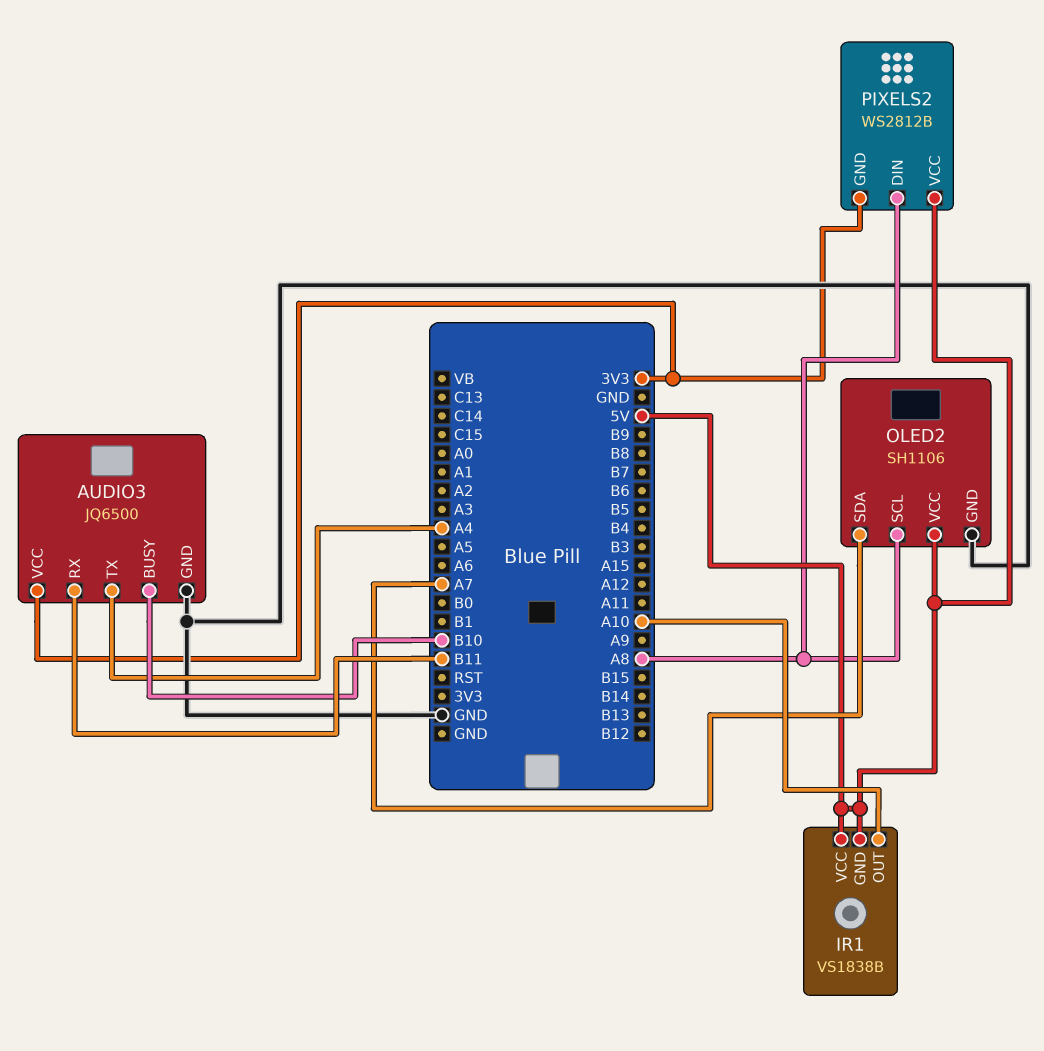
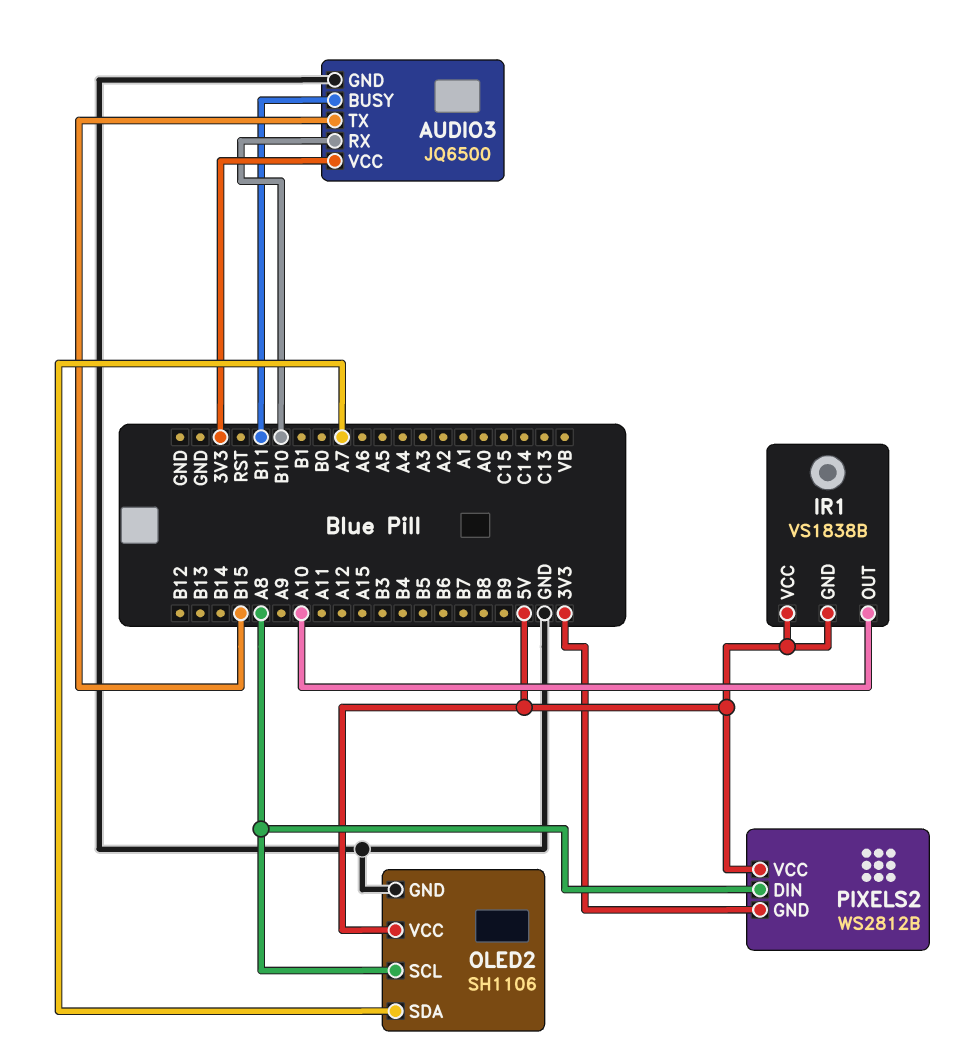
AUDIO3 pin BUSY: B10 -> B11
AUDIO3 pin RX: B11 -> B10
AUDIO3 pin TX: A4 -> B15

